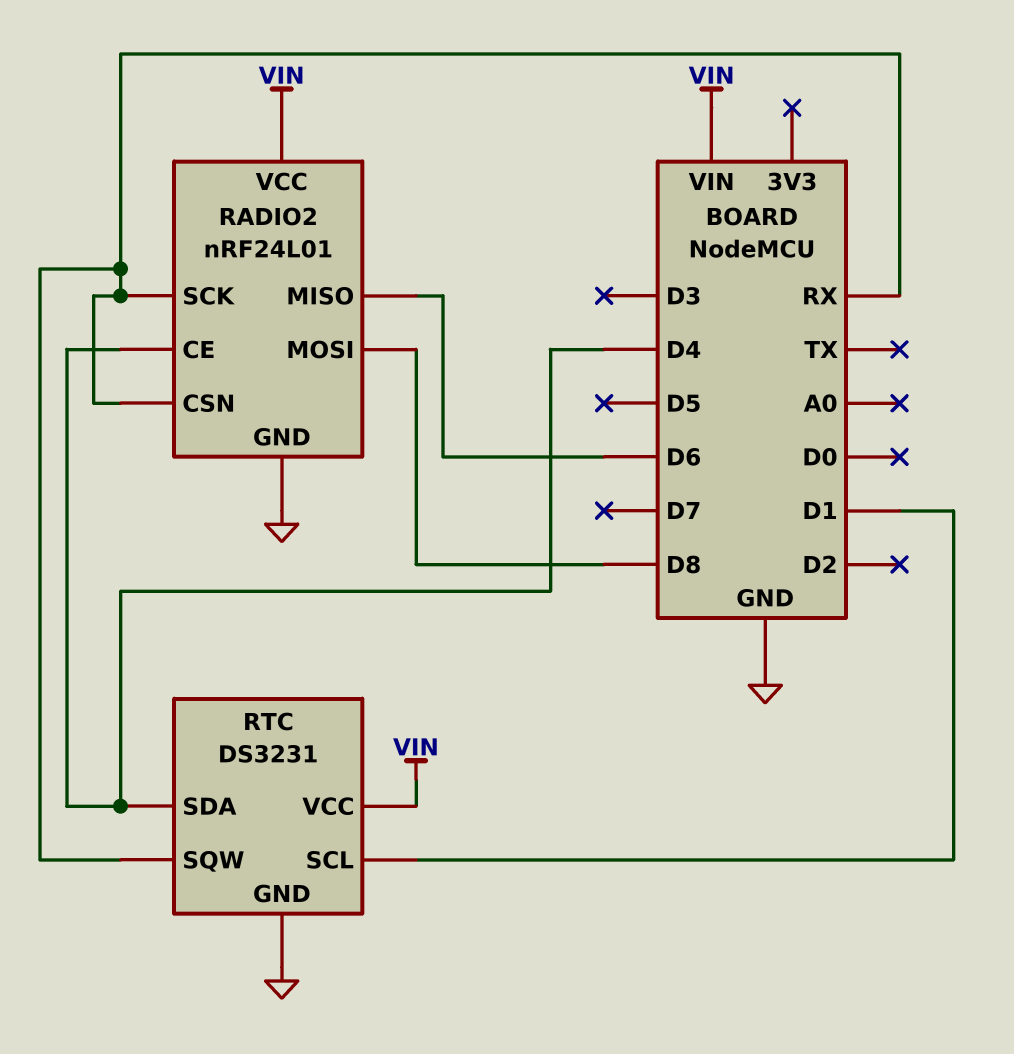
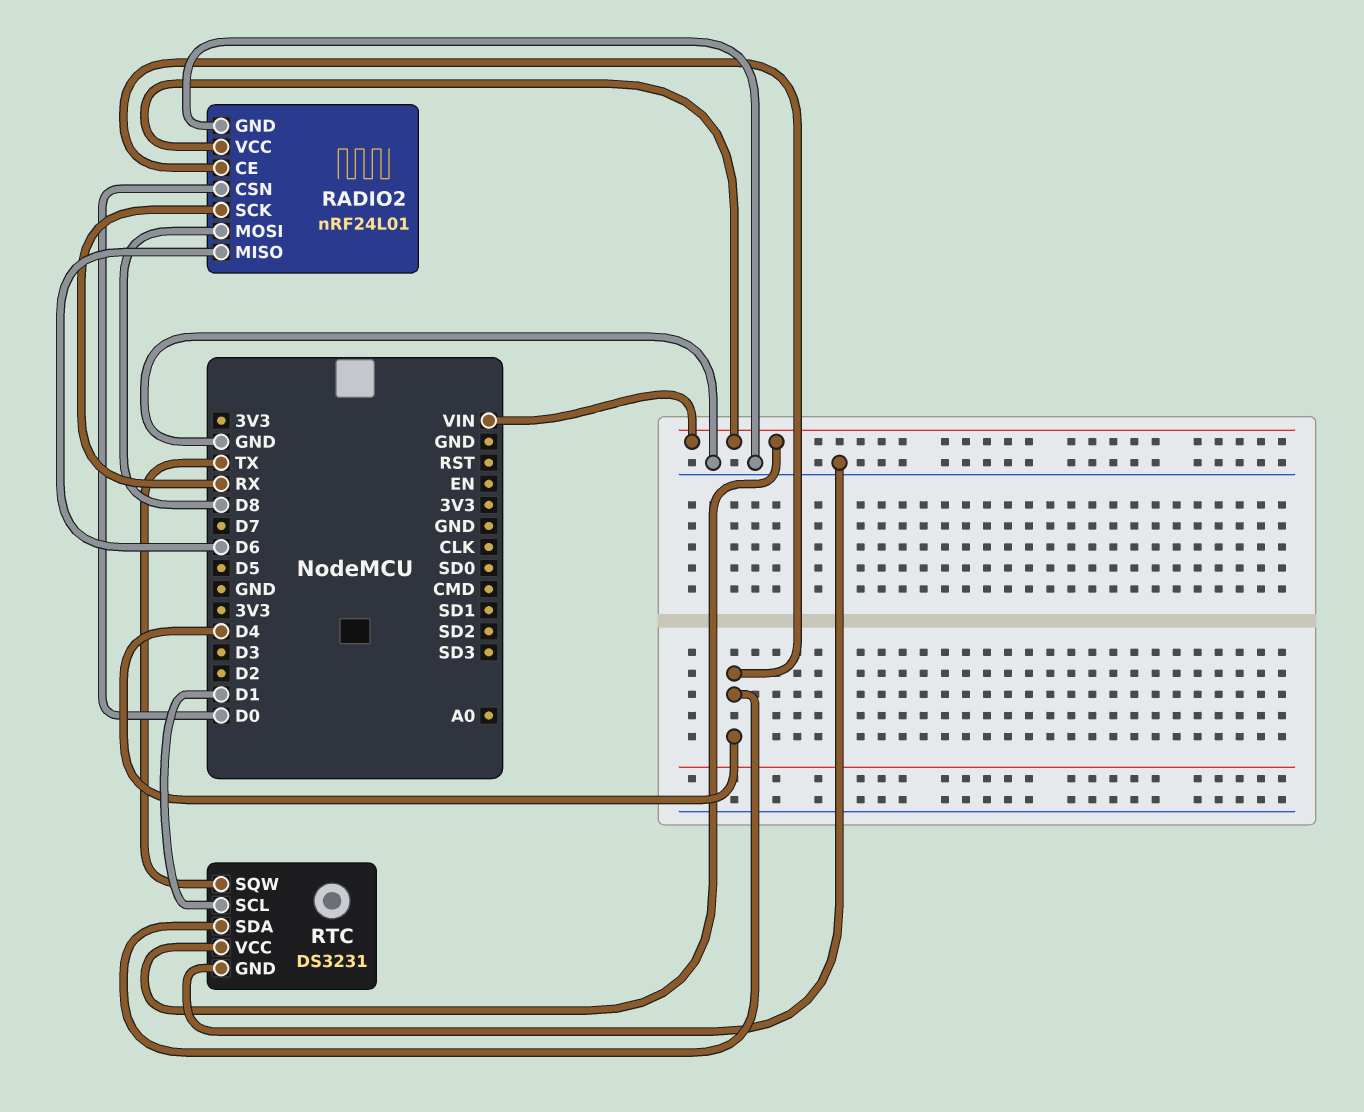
RADIO2 pin CSN: RX -> D0
RTC pin SQW: RX -> TX

